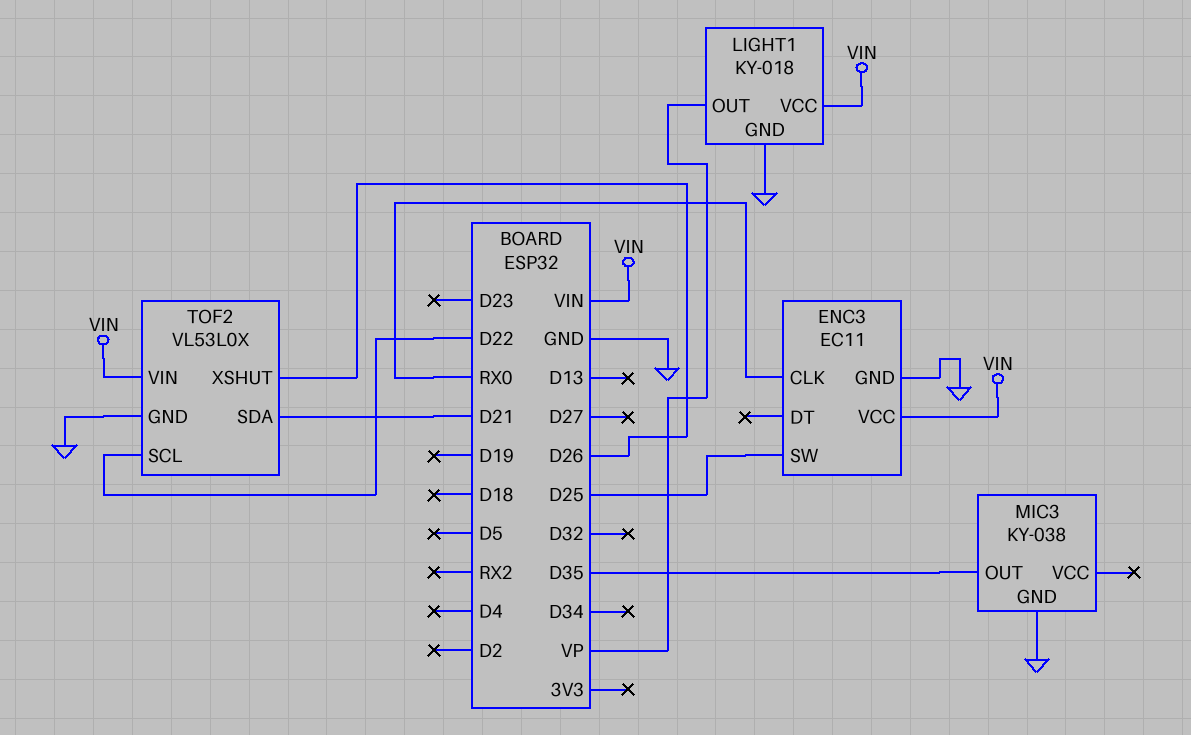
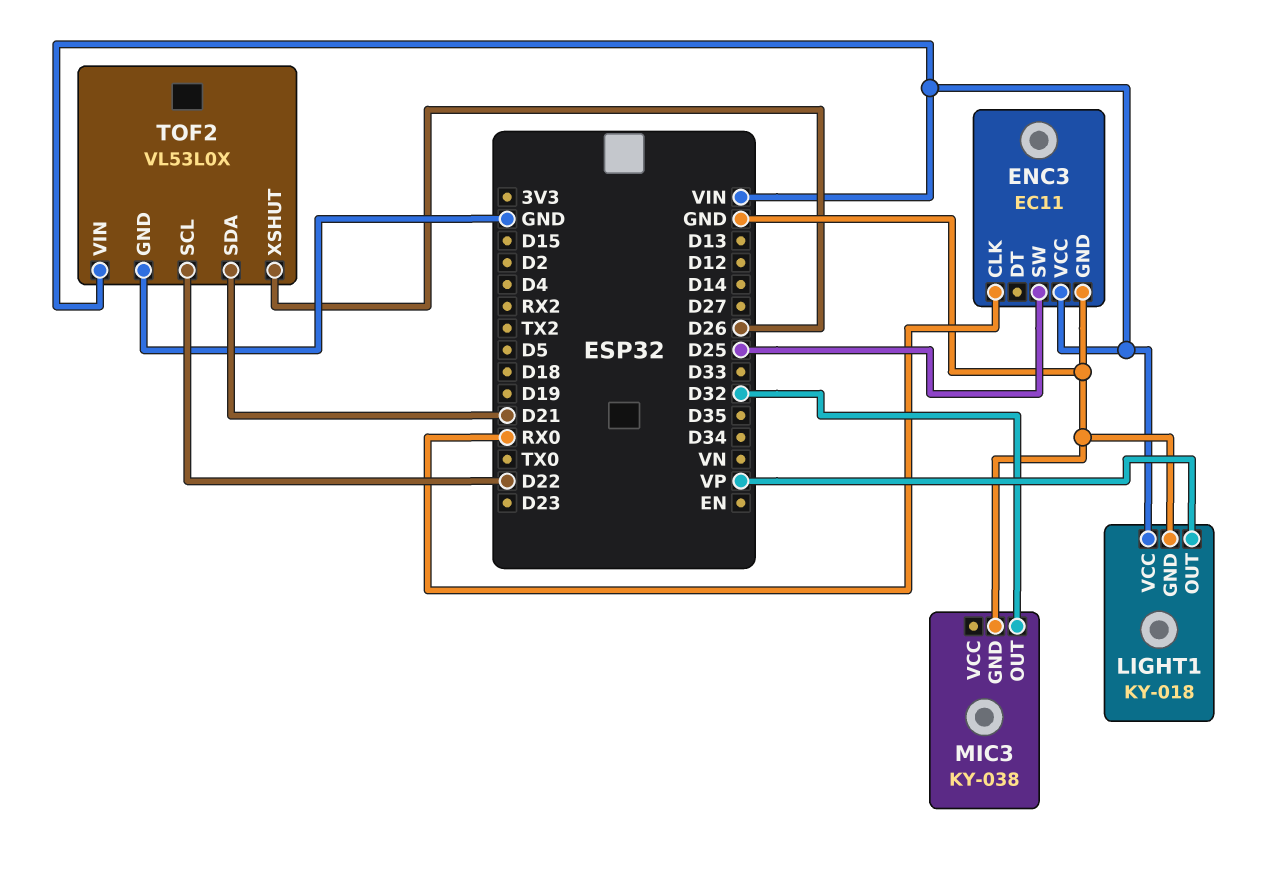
MIC3 pin OUT: D35 -> D32

